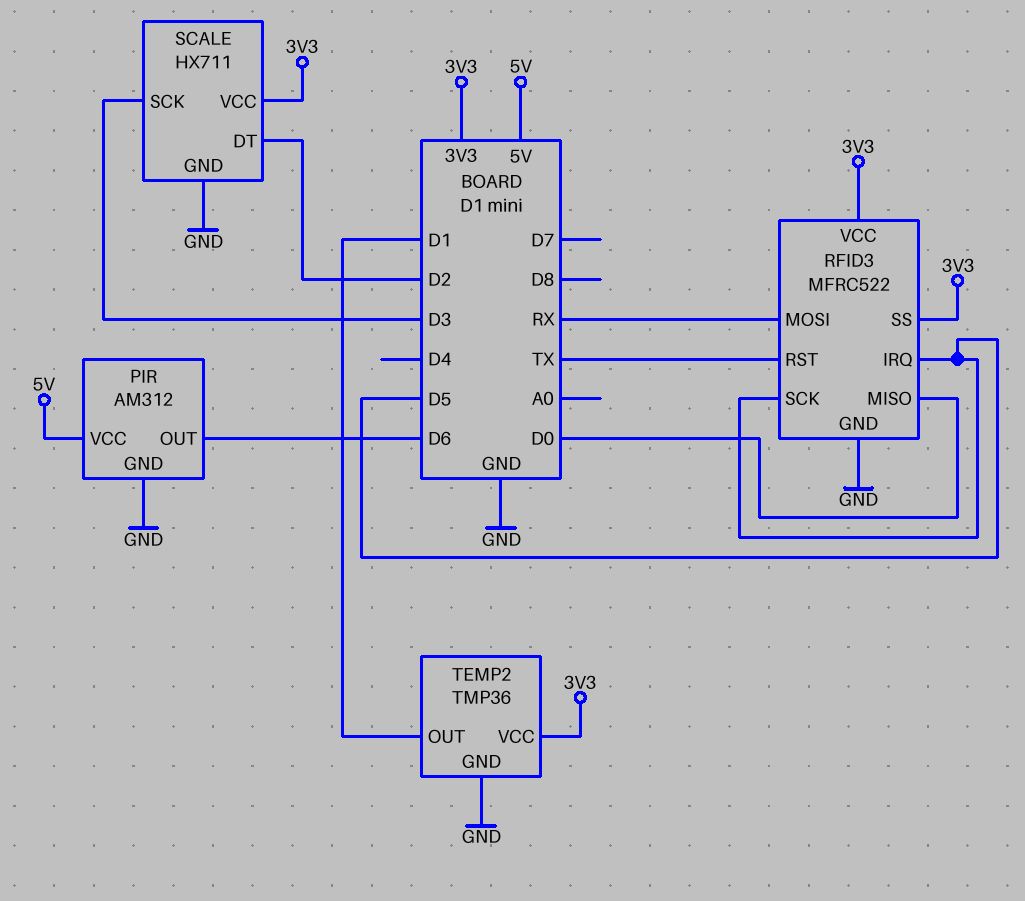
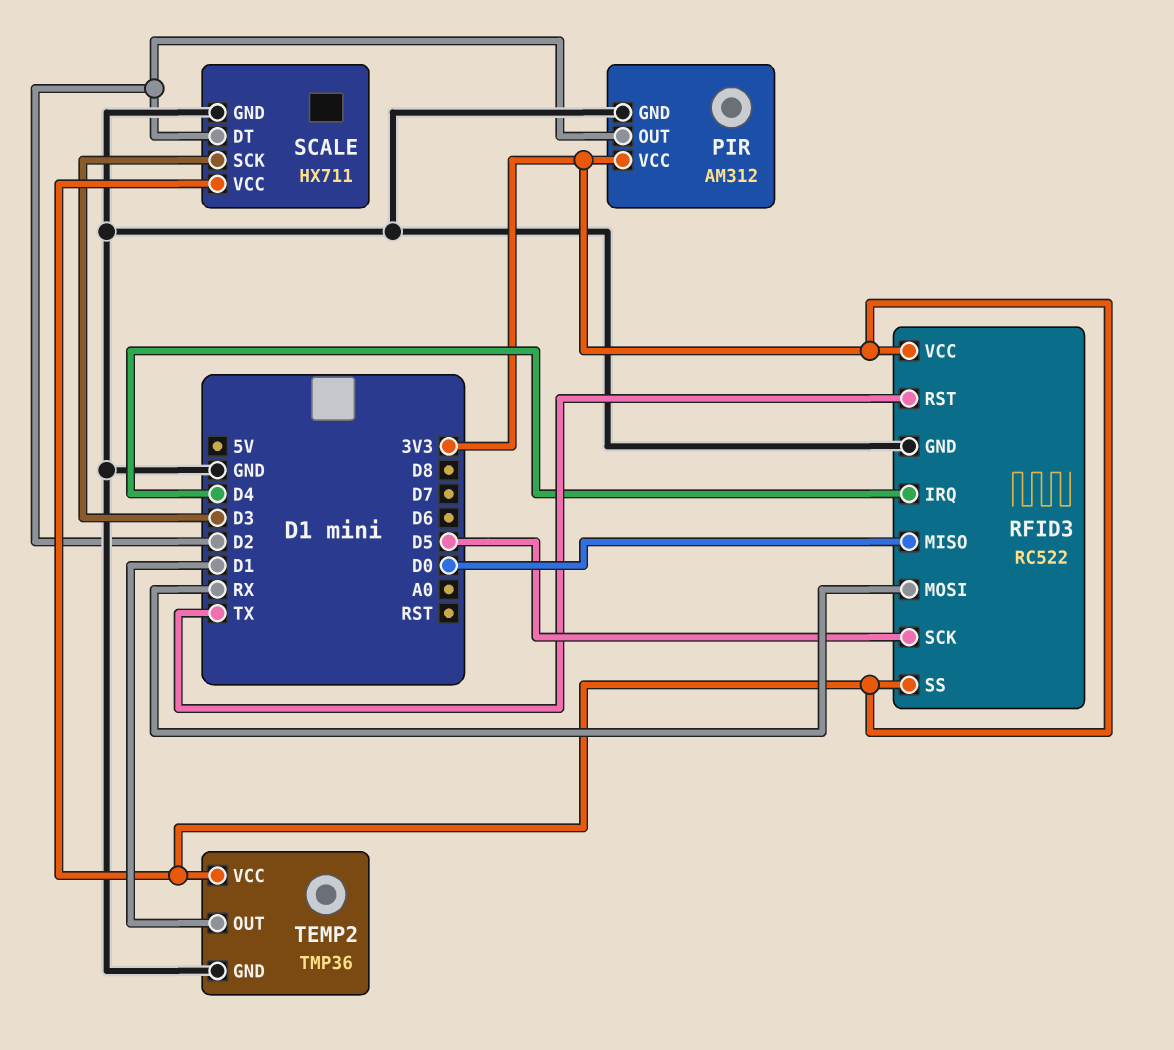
PIR pin OUT: D6 -> D2
PIR pin VCC: 5V -> 3V3
RFID3: MFRC522 -> RC522
RFID3 pin IRQ: D5 -> D4

